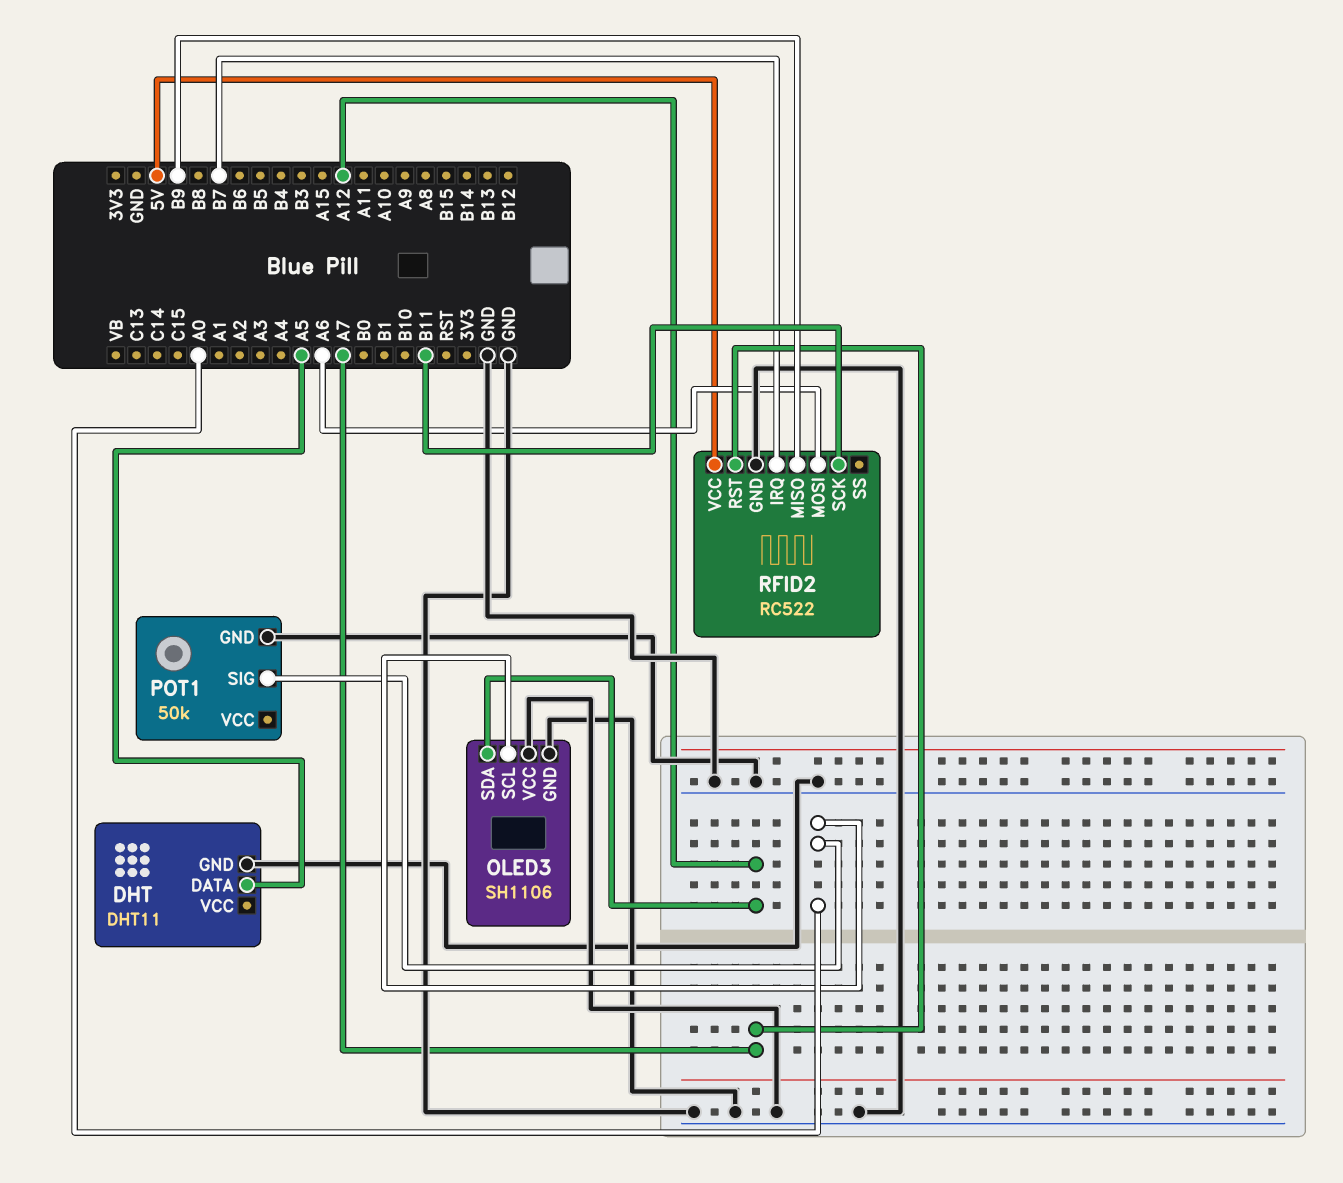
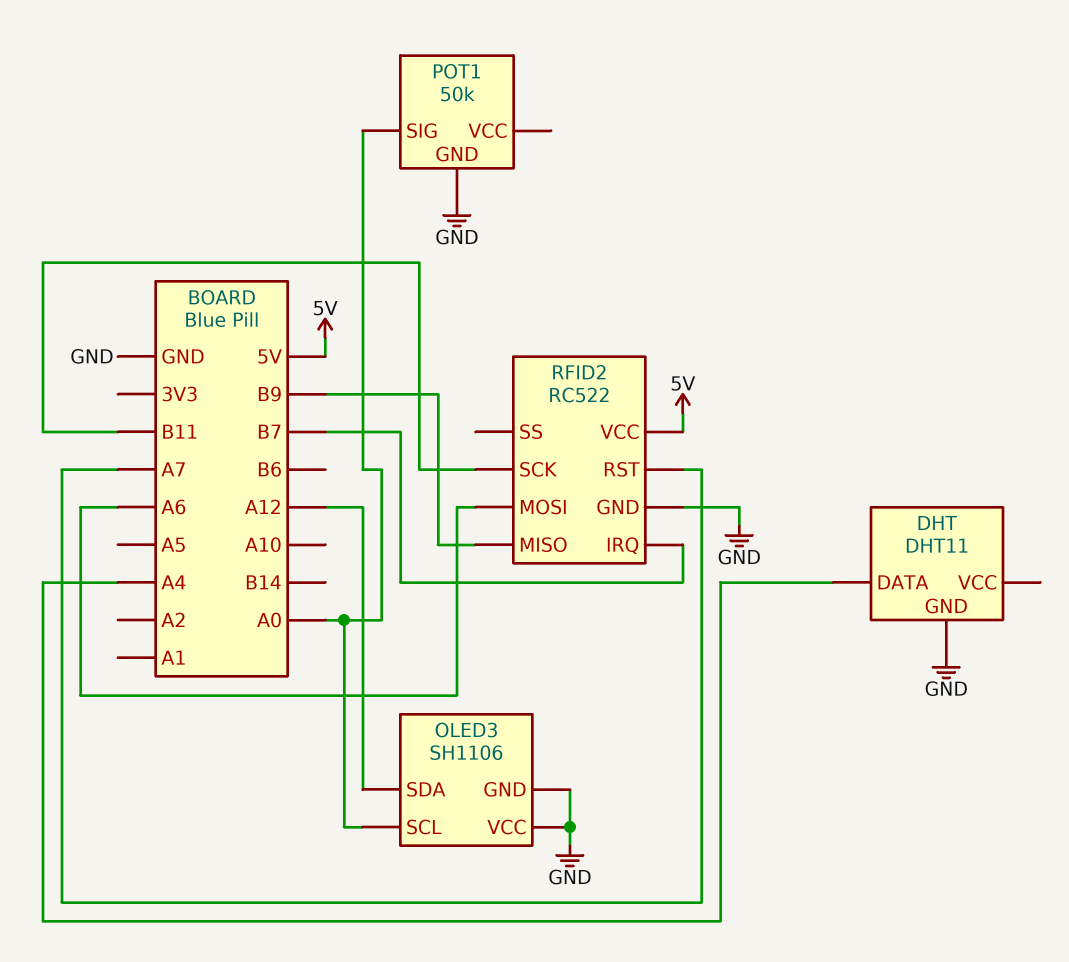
DHT pin DATA: A5 -> A4

